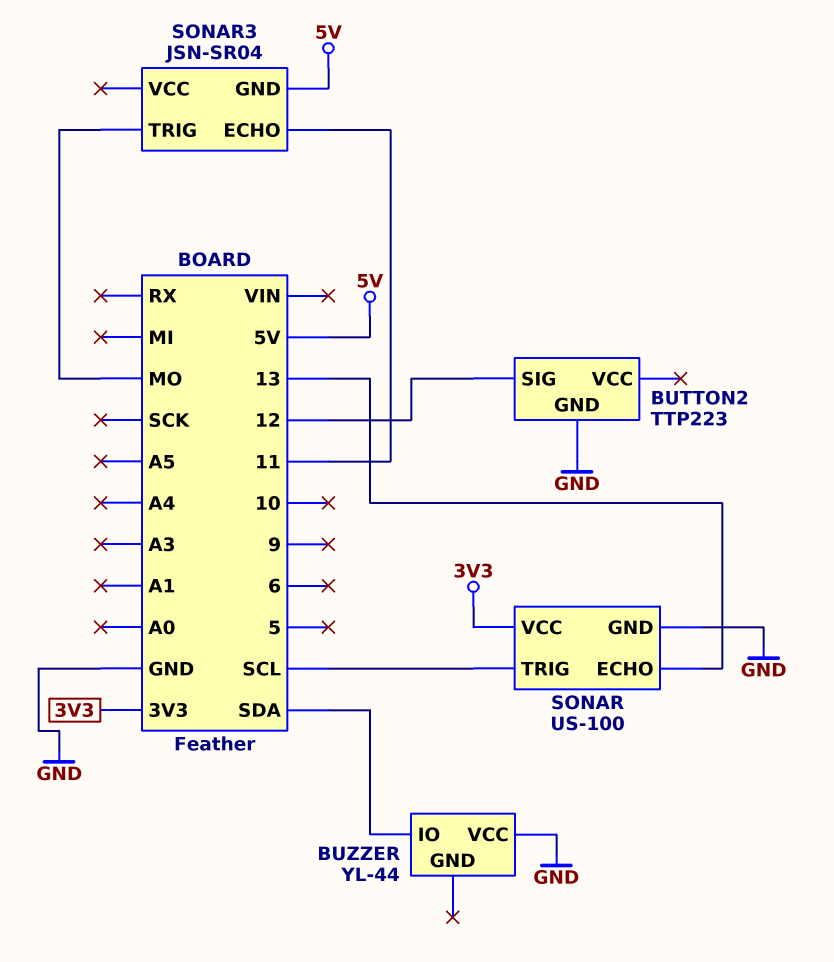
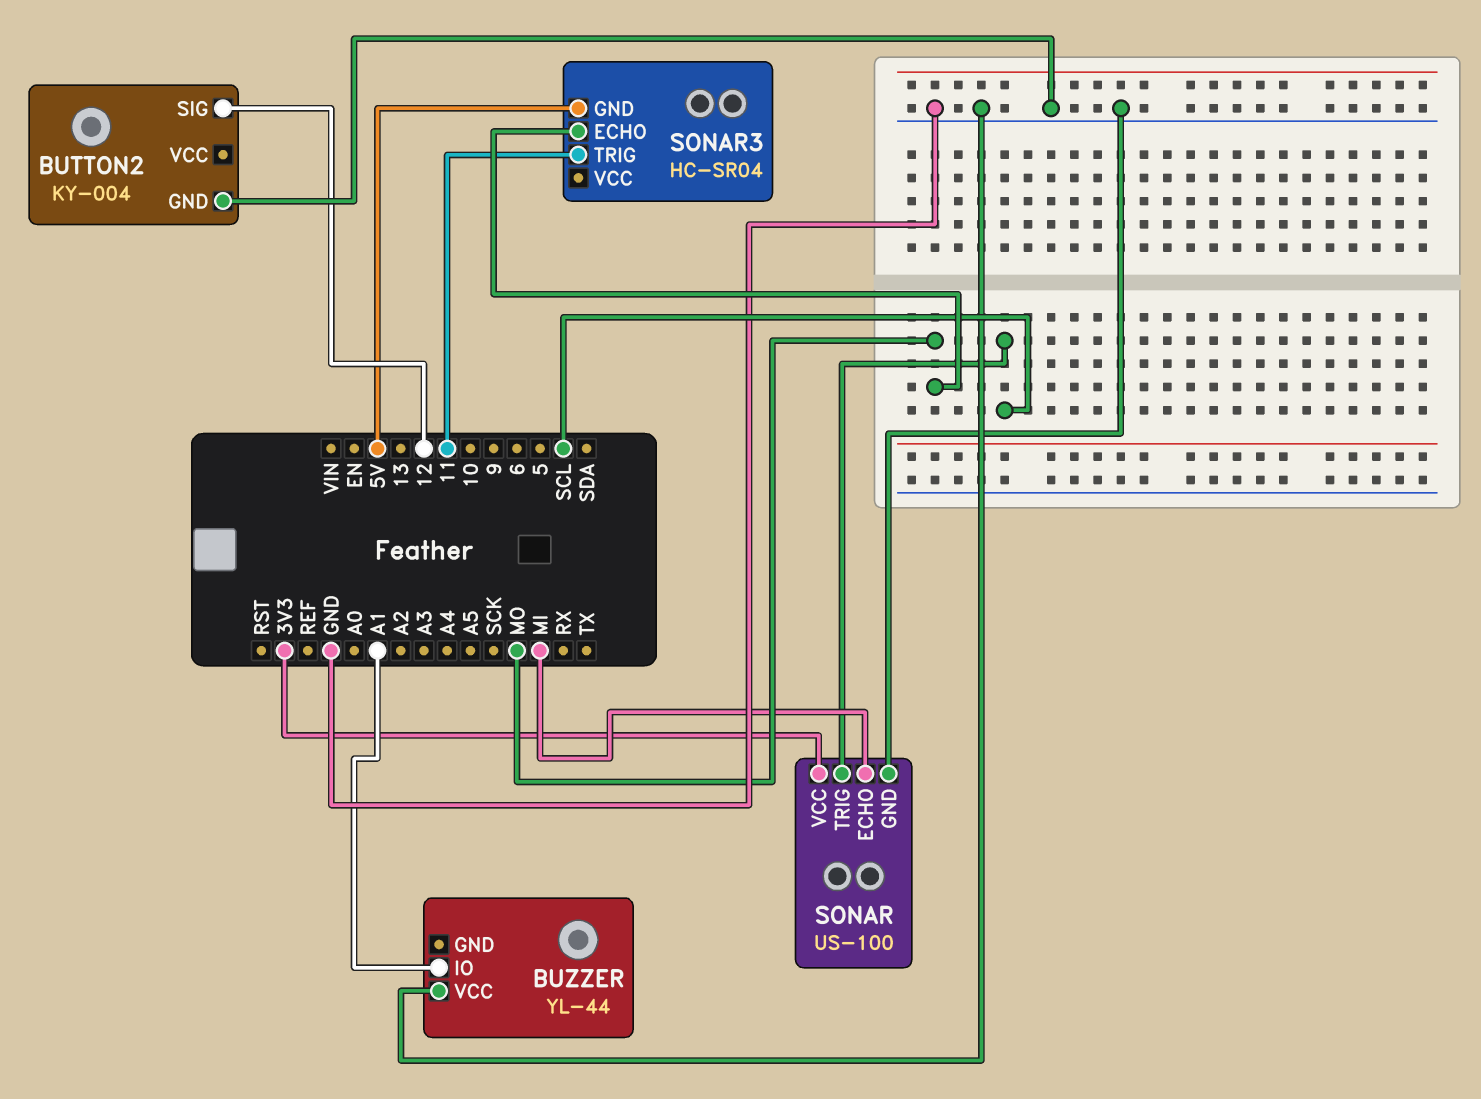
BUTTON2: TTP223 -> KY-004
BUZZER pin IO: SDA -> A1
SONAR pin ECHO: 13 -> MI
SONAR3: JSN-SR04 -> HC-SR04
SONAR3 pin ECHO: 11 -> MO
SONAR3 pin TRIG: MO -> 11

